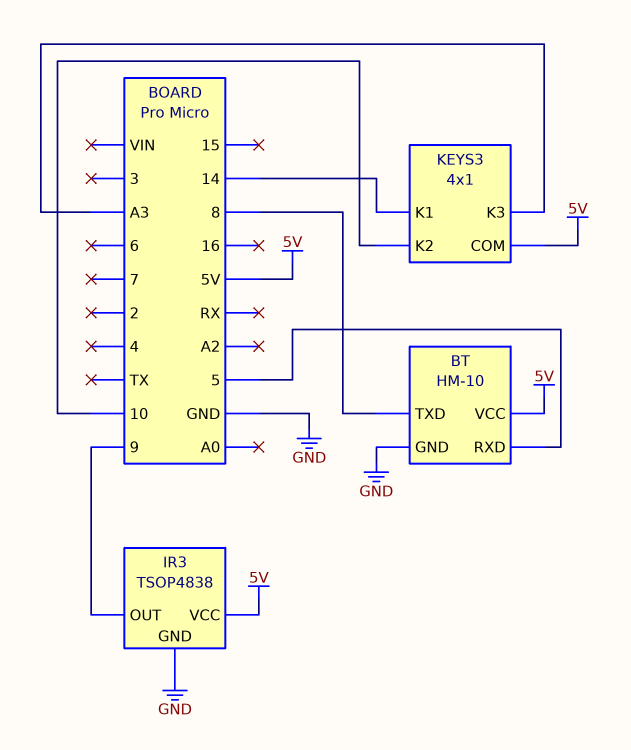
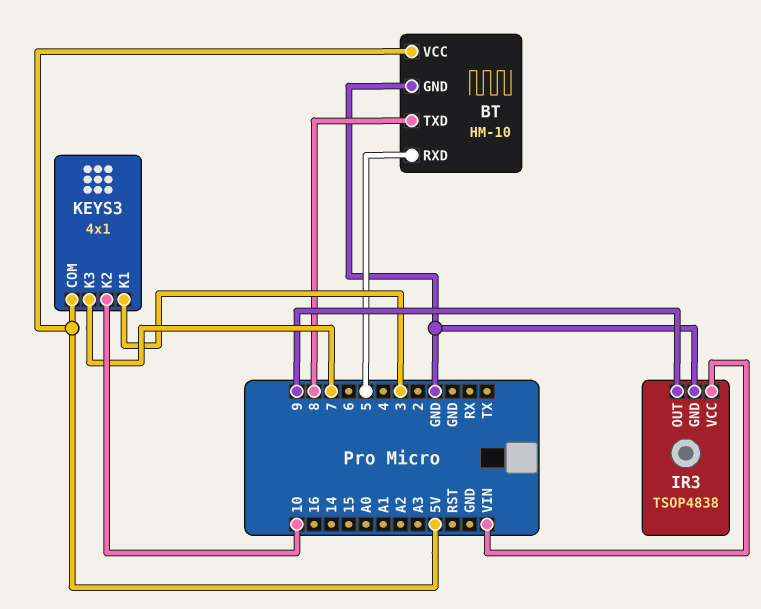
IR3 pin VCC: 5V -> VIN
KEYS3 pin K1: 14 -> 3
KEYS3 pin K3: A3 -> 7

